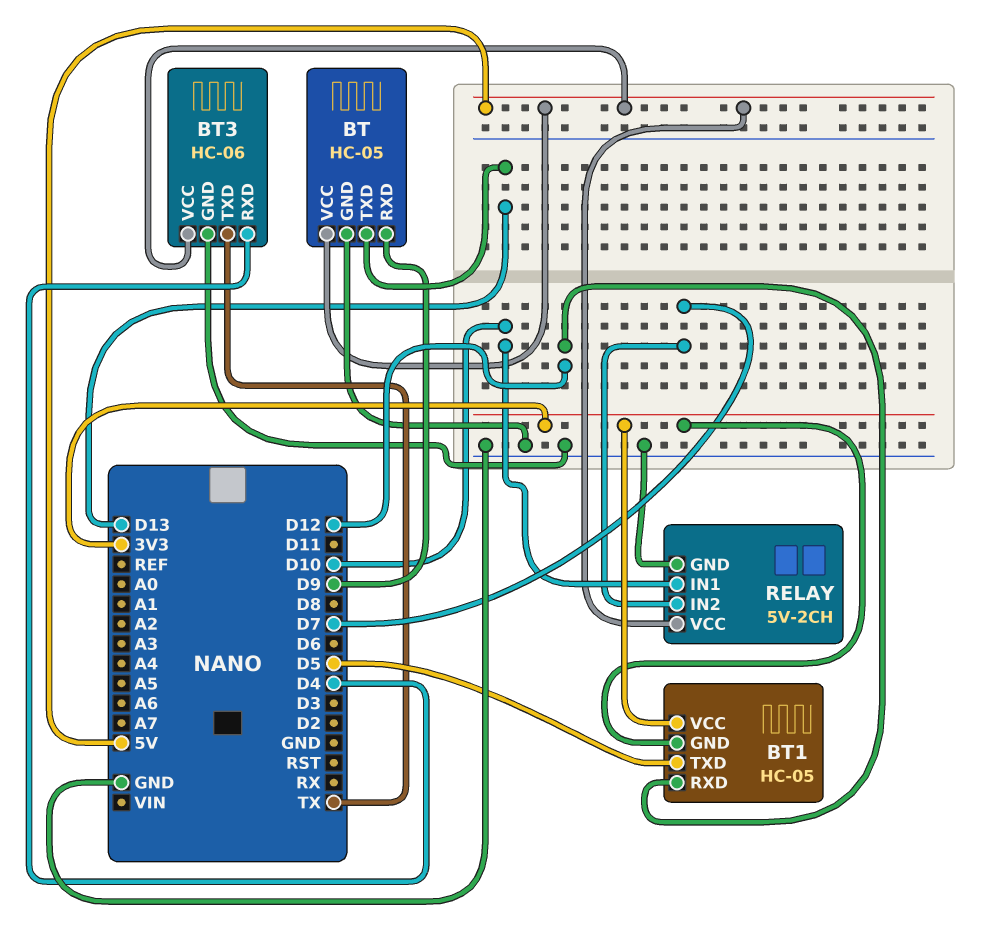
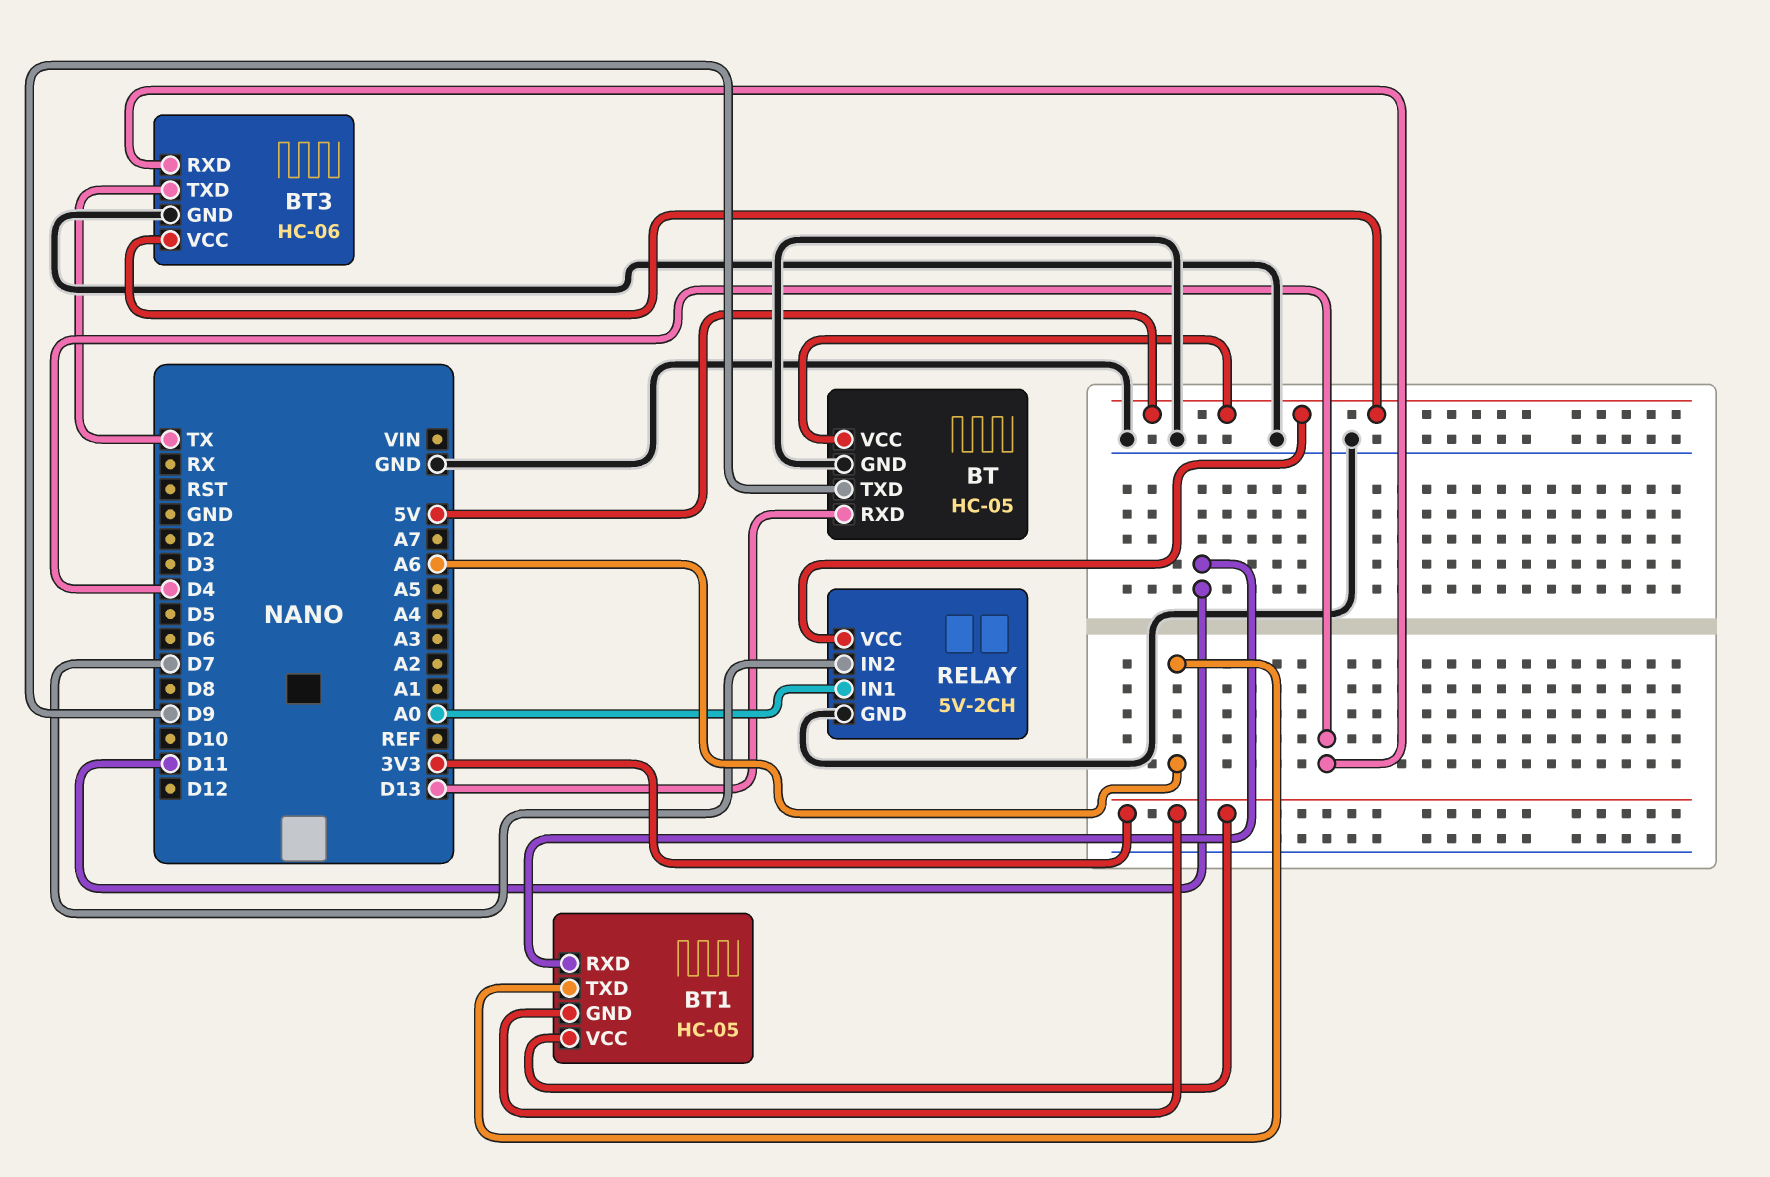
BT pin RXD: D9 -> D13
BT pin TXD: D13 -> D9
BT1 pin RXD: D12 -> D11
BT1 pin TXD: D5 -> A6
RELAY pin IN1: D10 -> A0

